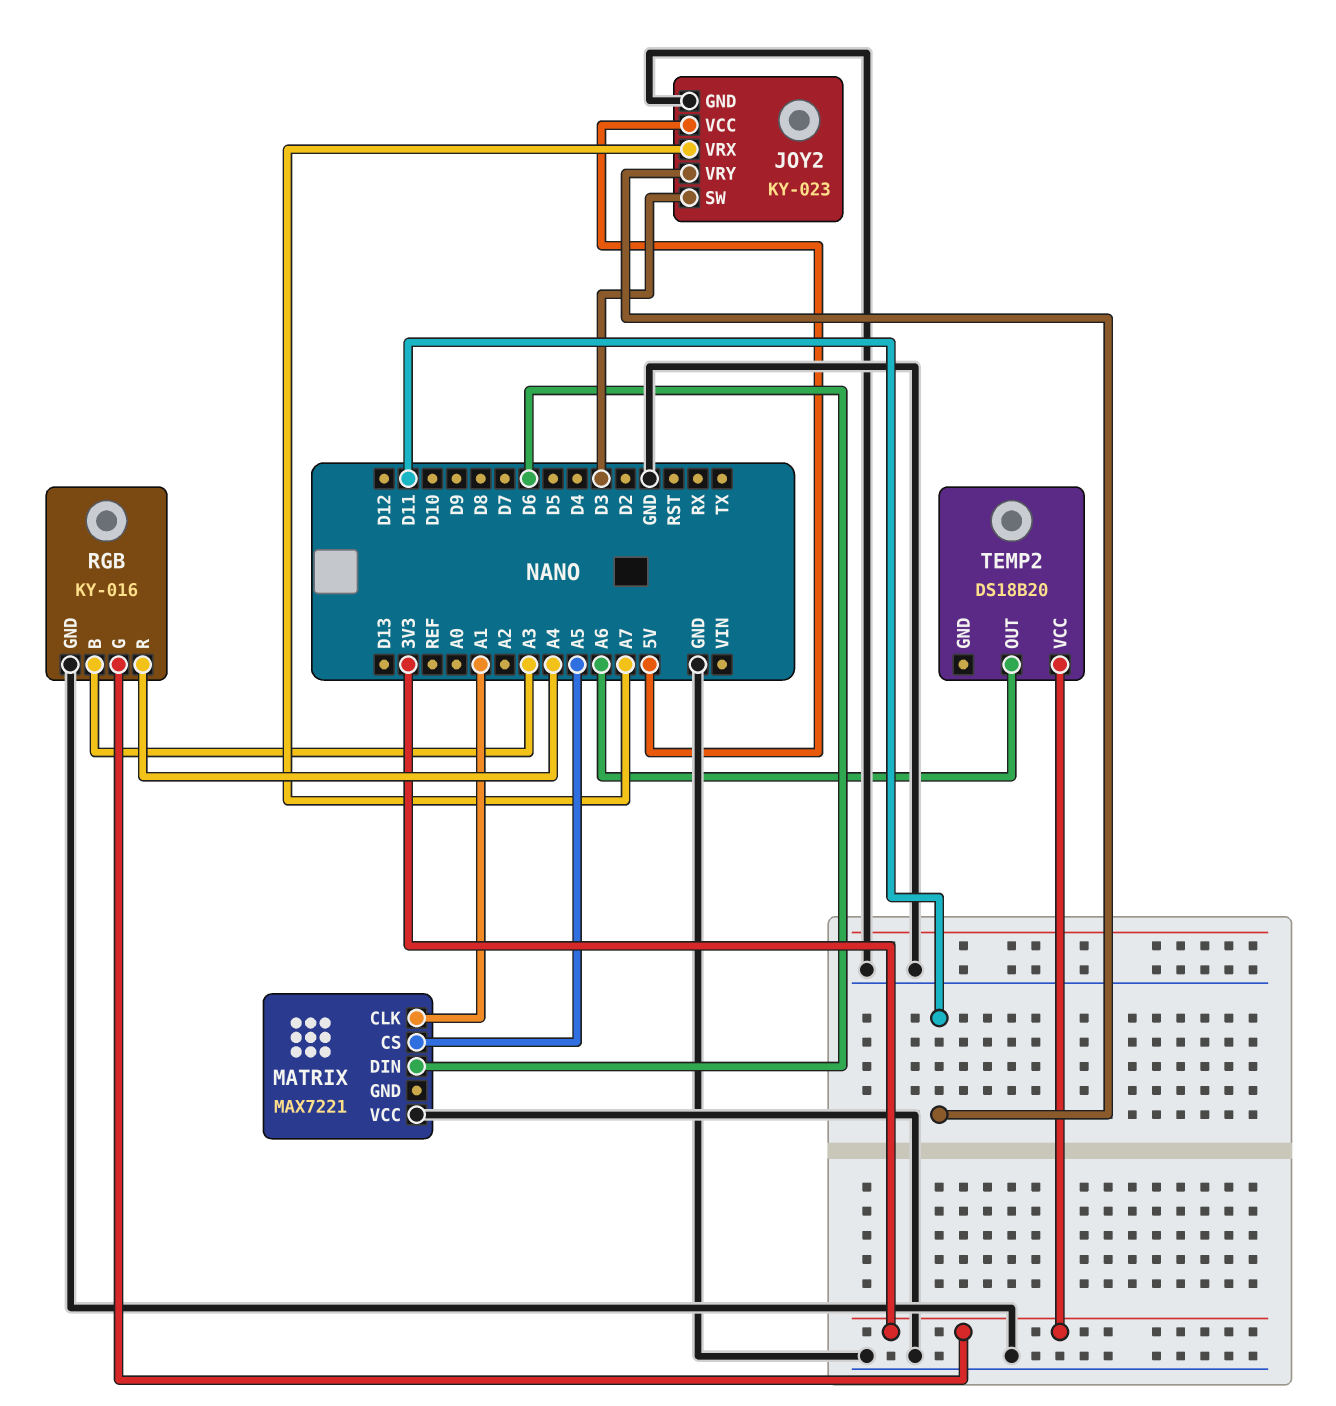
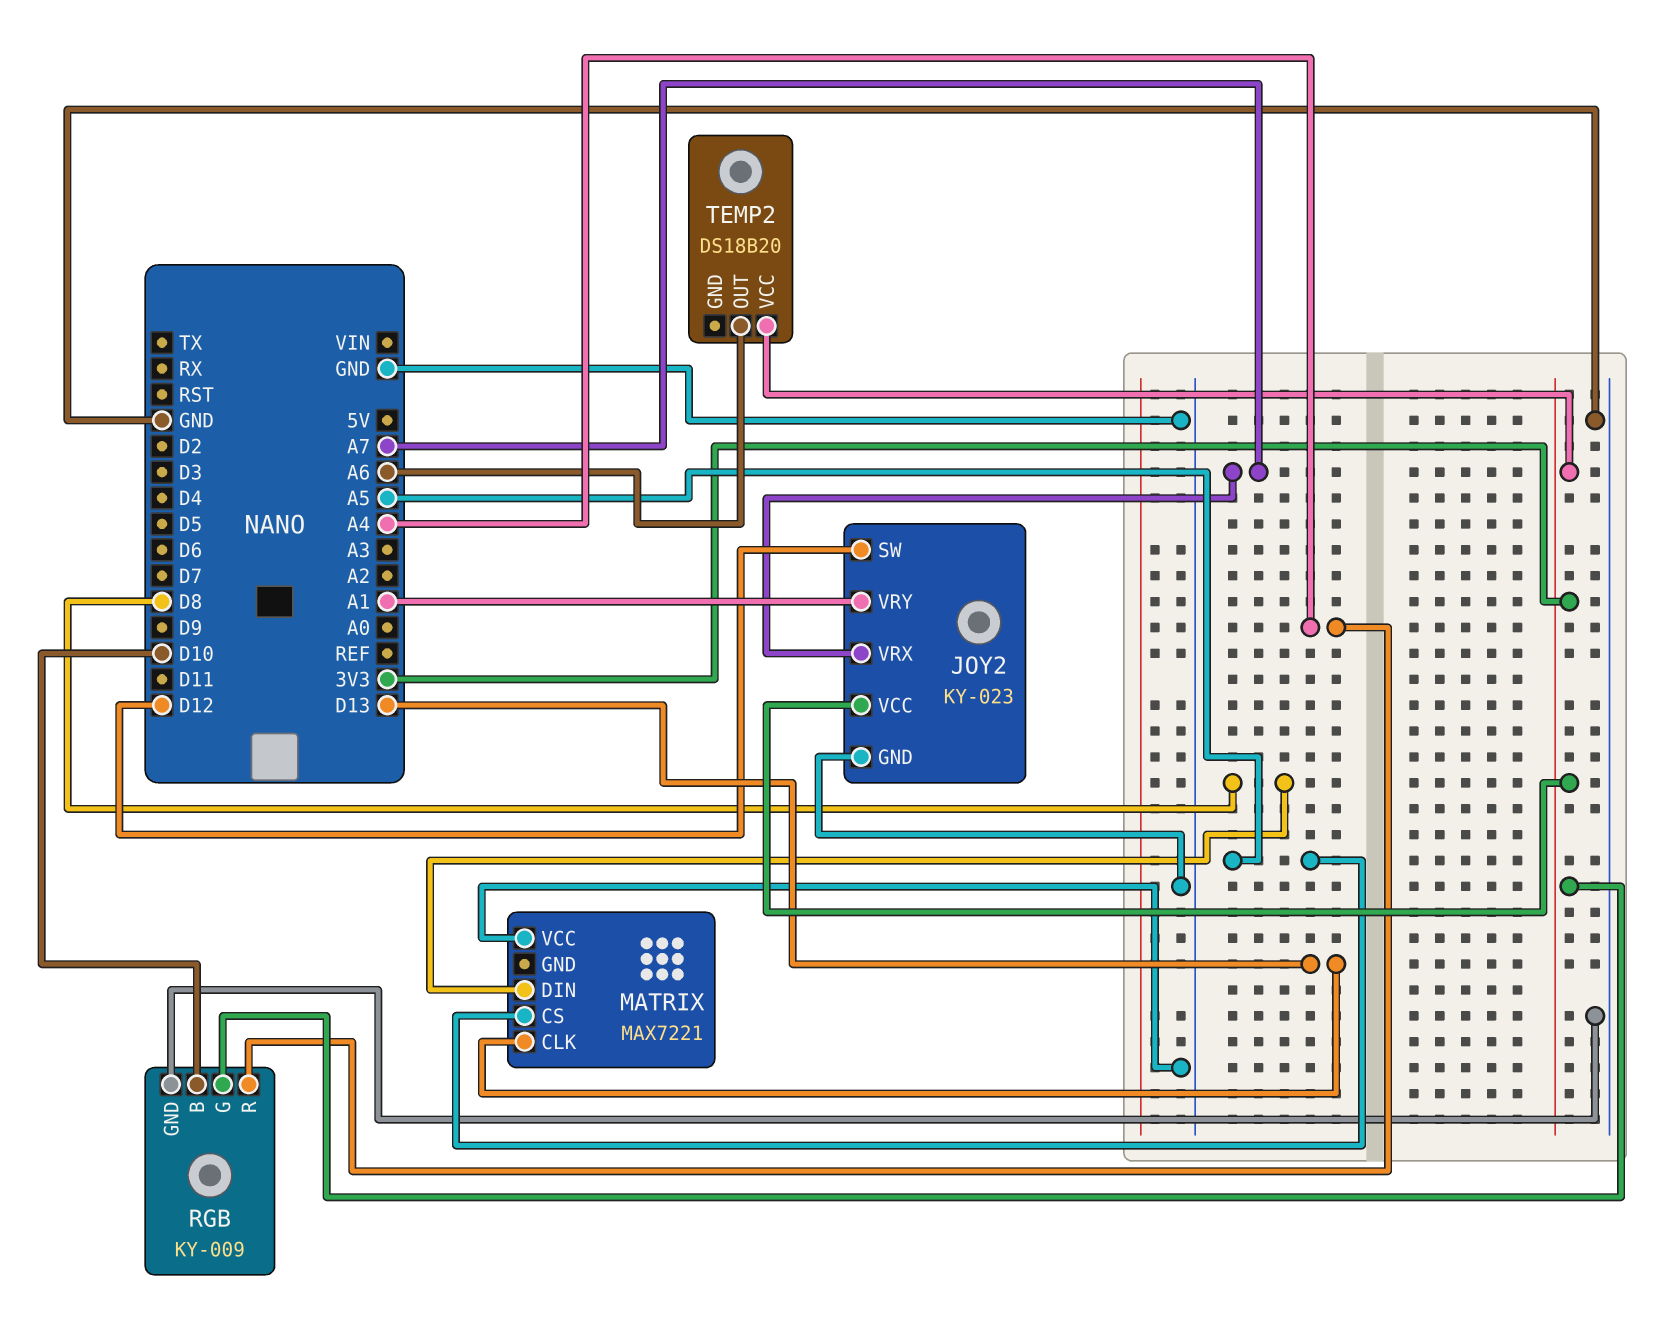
JOY2 pin SW: D3 -> D12
JOY2 pin VCC: 5V -> 3V3
JOY2 pin VRY: D11 -> A1
MATRIX pin CLK: A1 -> D13
MATRIX pin DIN: D6 -> D8
RGB: KY-016 -> KY-009
RGB pin B: A3 -> D10

